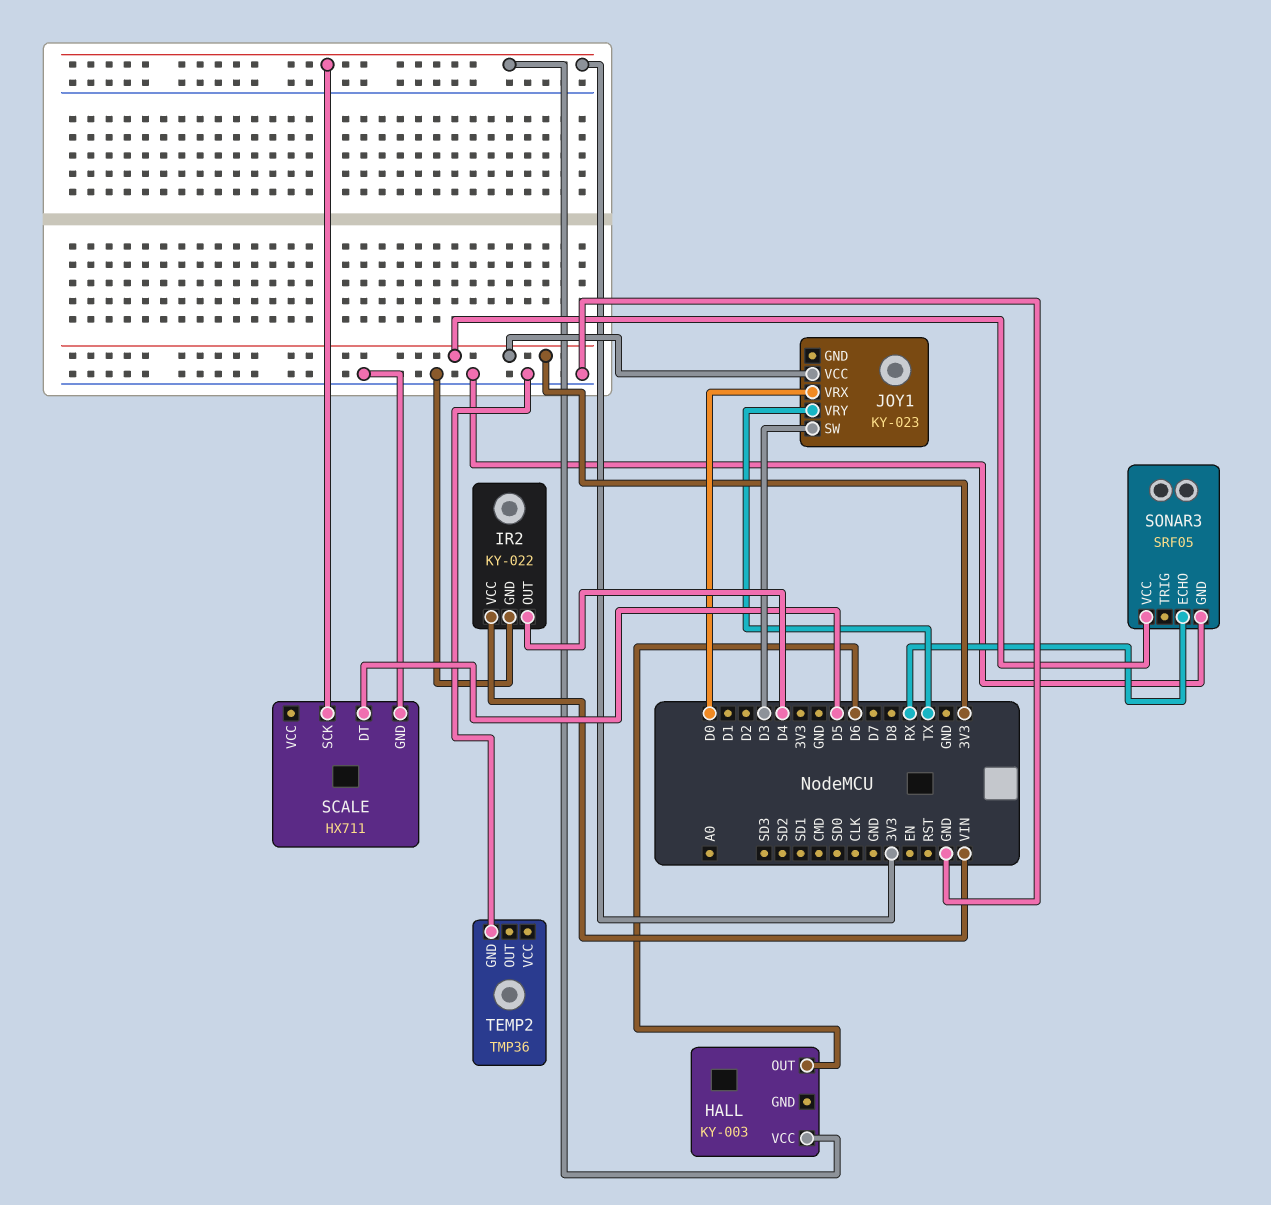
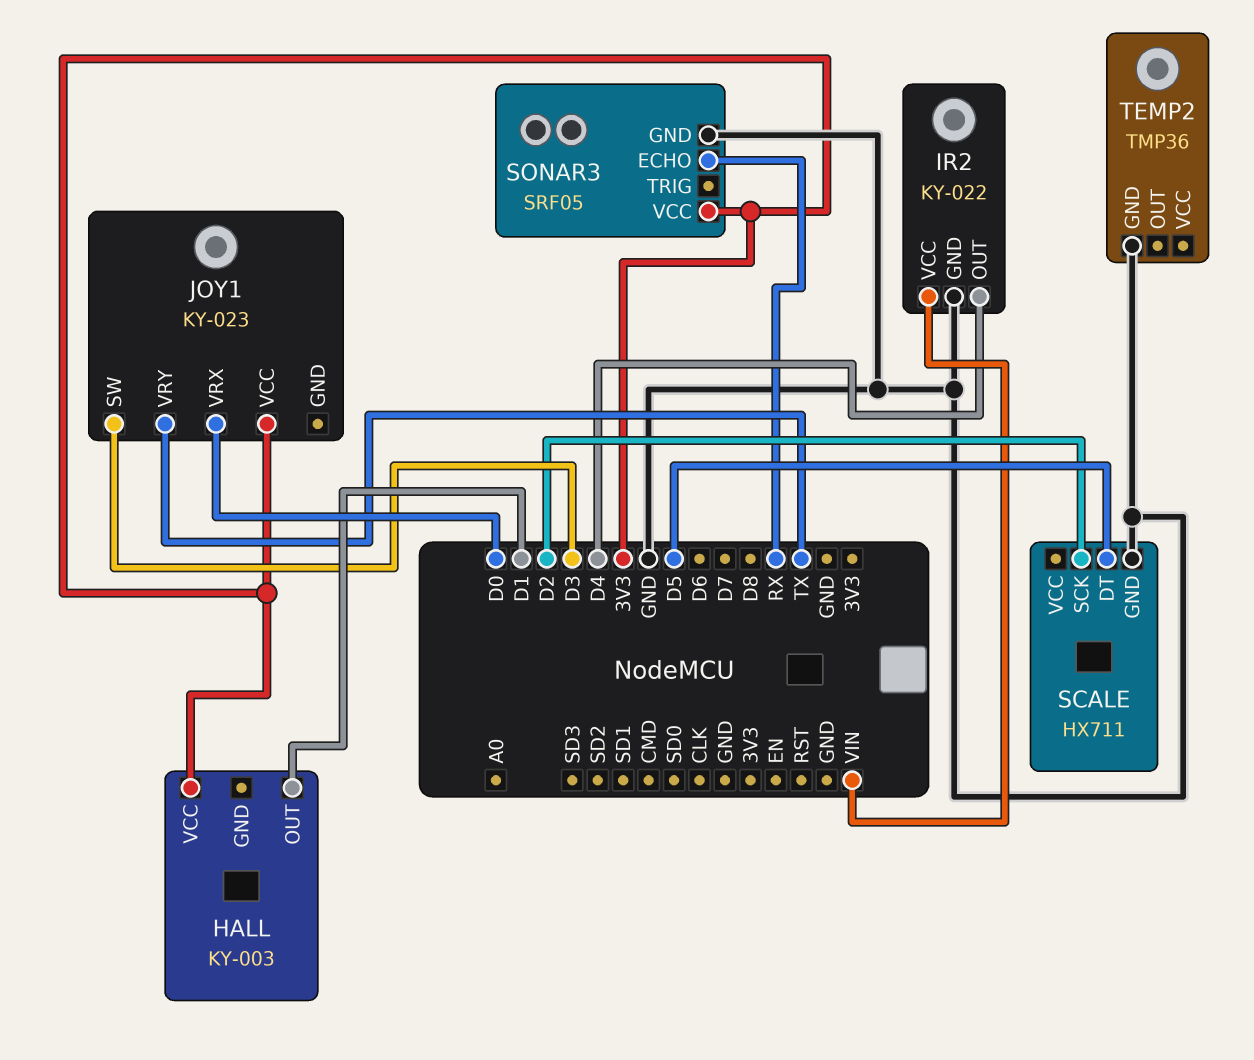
HALL pin OUT: D6 -> D1
SCALE pin SCK: 3V3 -> D2

